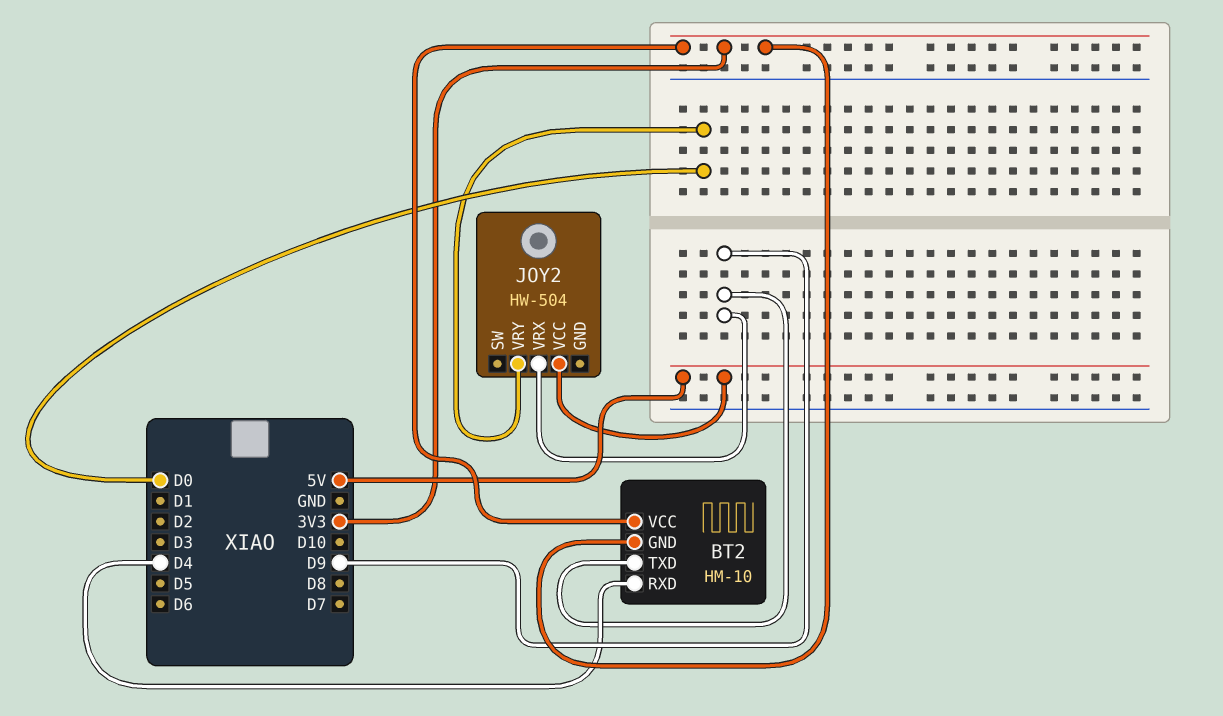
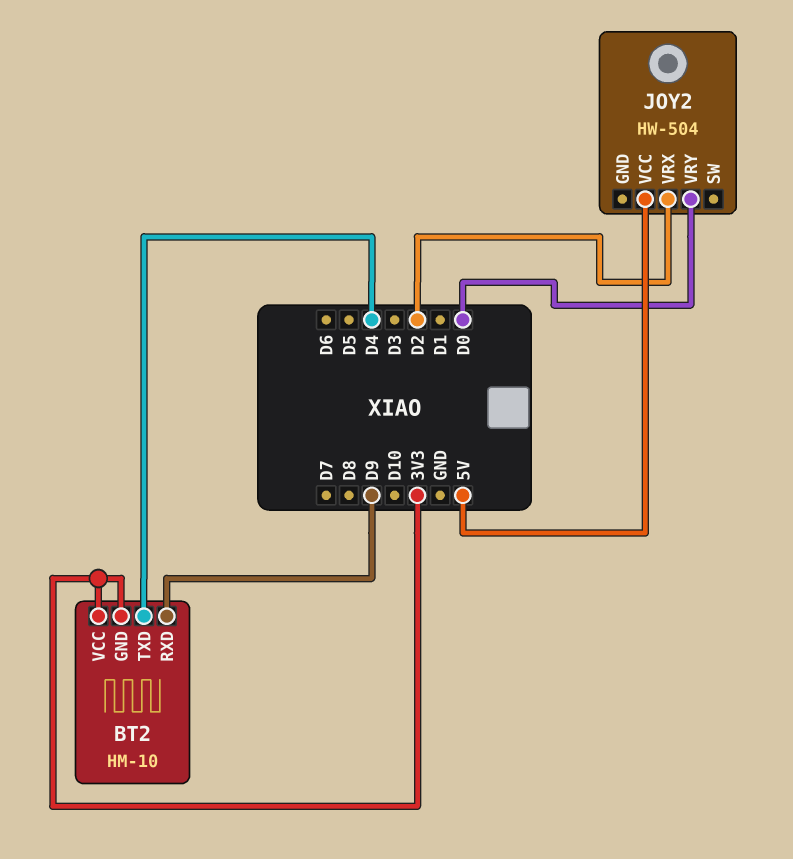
BT2 pin RXD: D4 -> D9
BT2 pin TXD: D9 -> D4
JOY2 pin VRX: D9 -> D2

